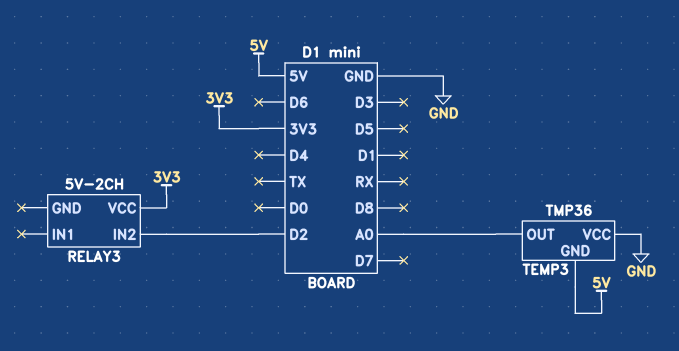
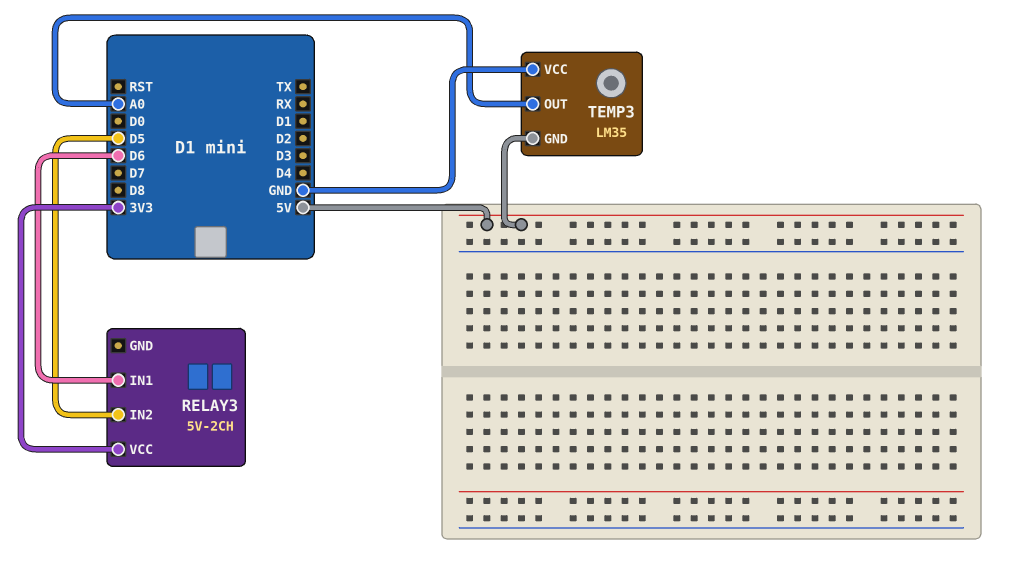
RELAY3 pin IN1: none -> D6
RELAY3 pin IN2: D2 -> D5
TEMP3: TMP36 -> LM35

